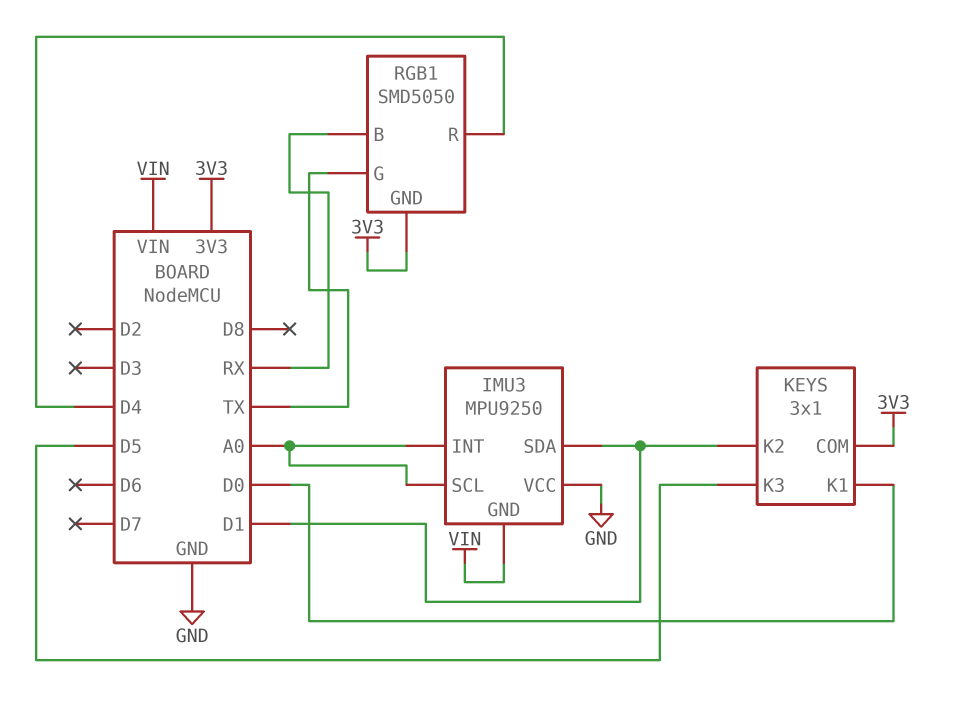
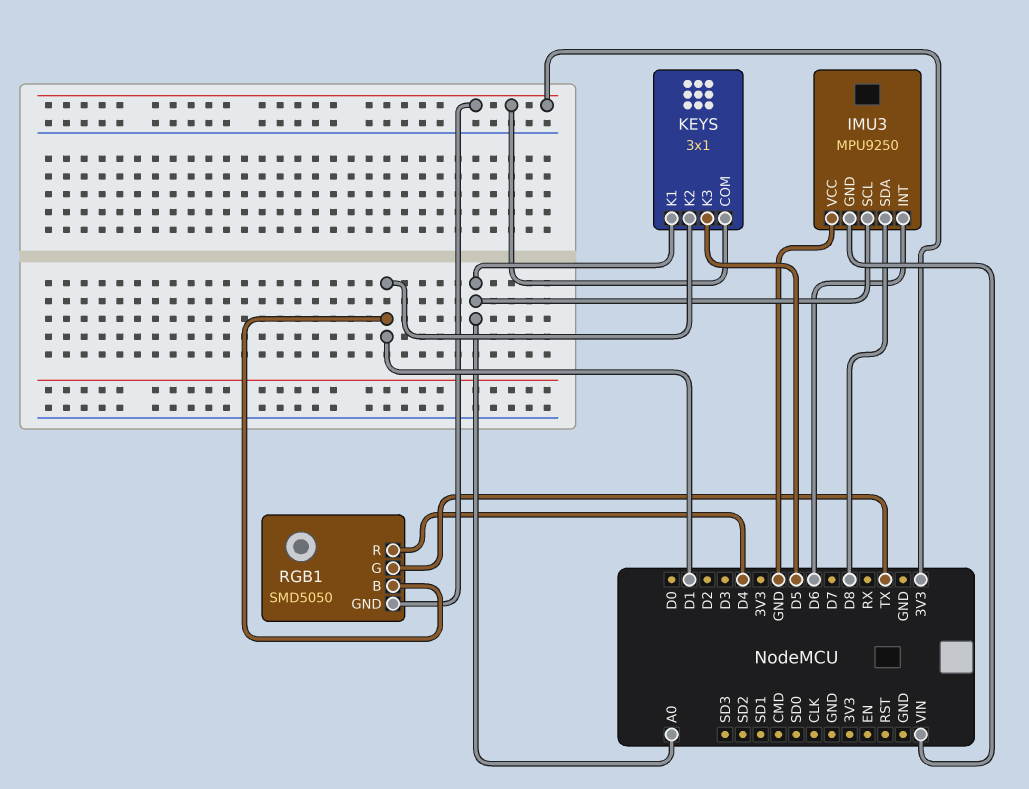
IMU3 pin INT: A0 -> D6
IMU3 pin SDA: D1 -> D8
KEYS pin K1: D0 -> A0
RGB1 pin B: RX -> D1

